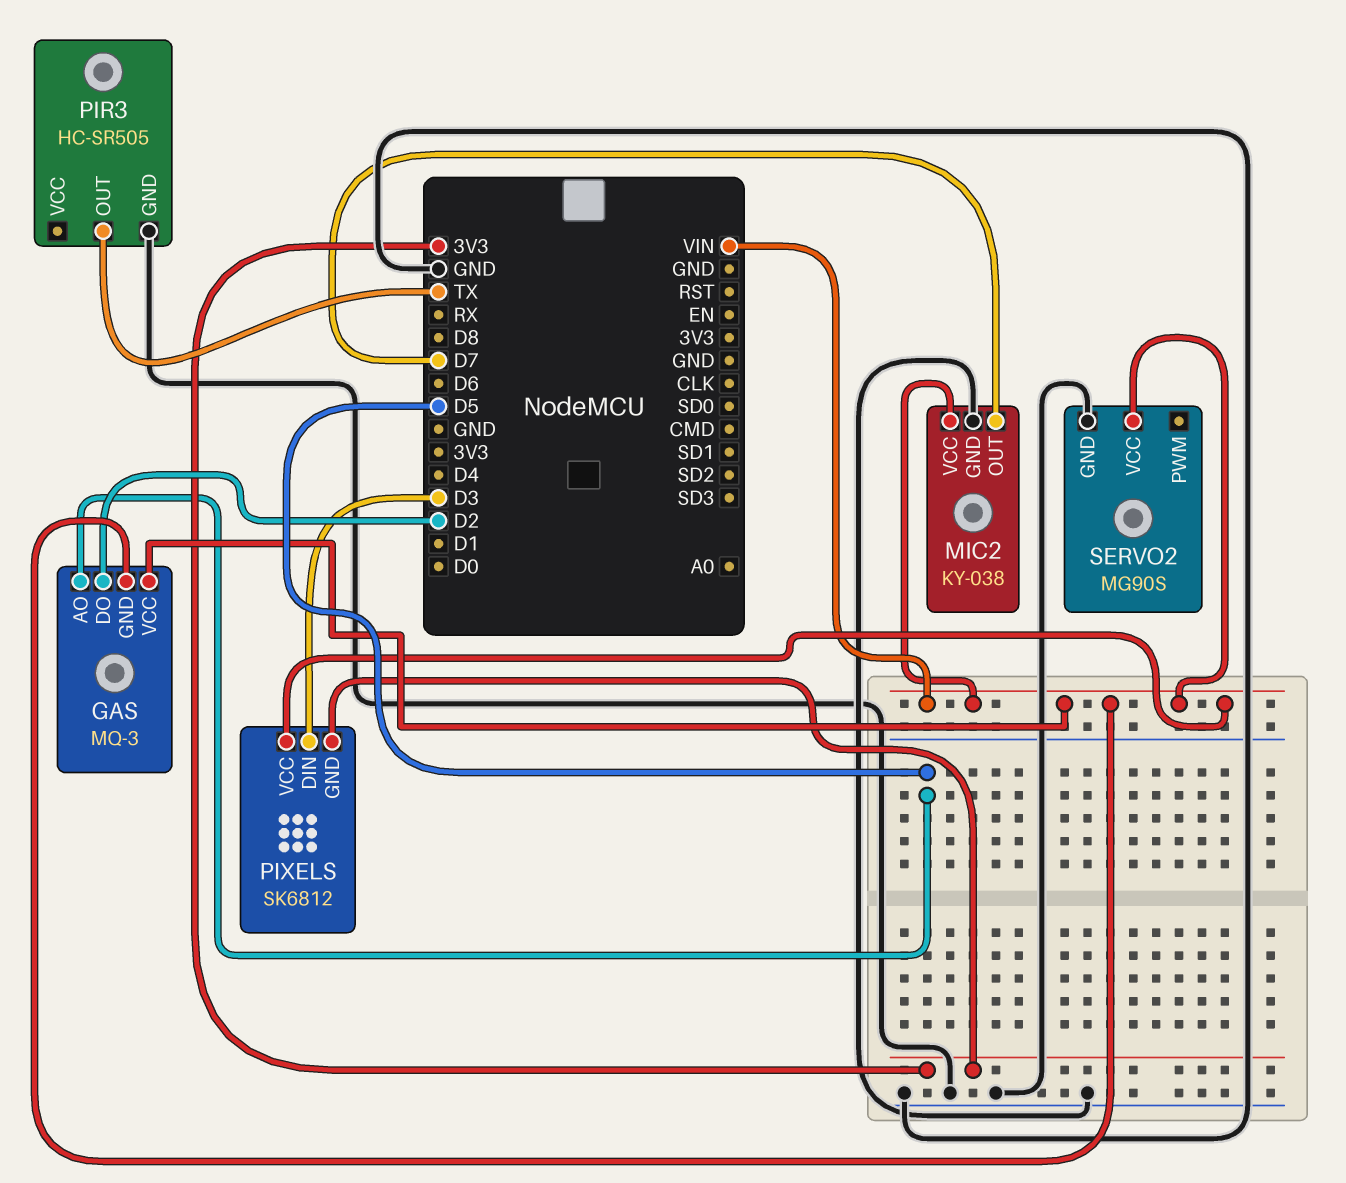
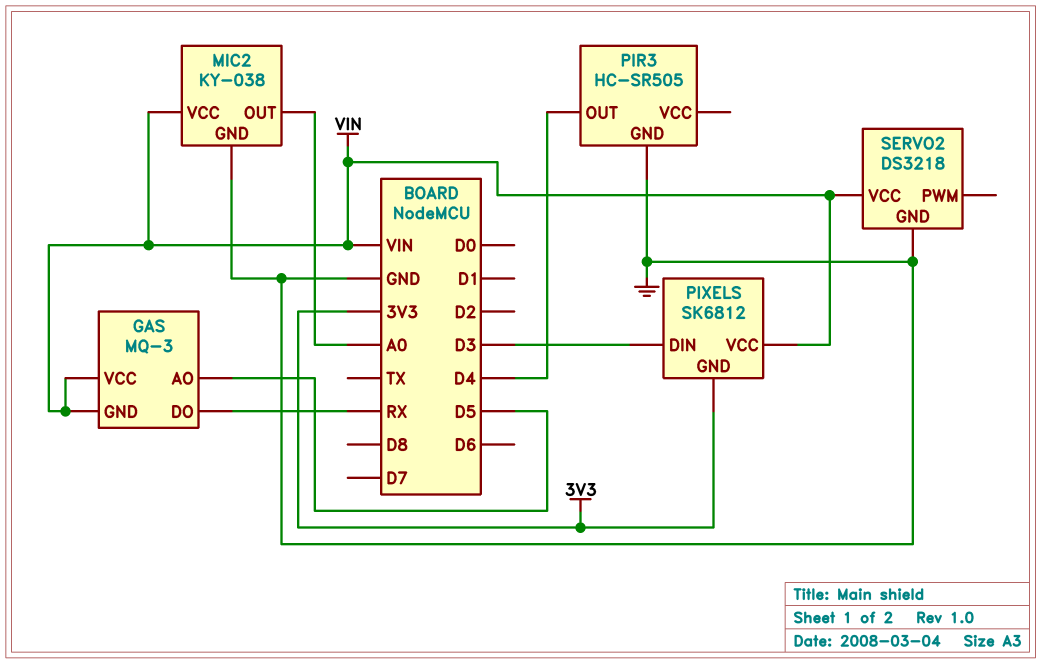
GAS pin DO: D2 -> RX
MIC2 pin OUT: D7 -> A0
PIR3 pin OUT: TX -> D4
SERVO2: MG90S -> DS3218

